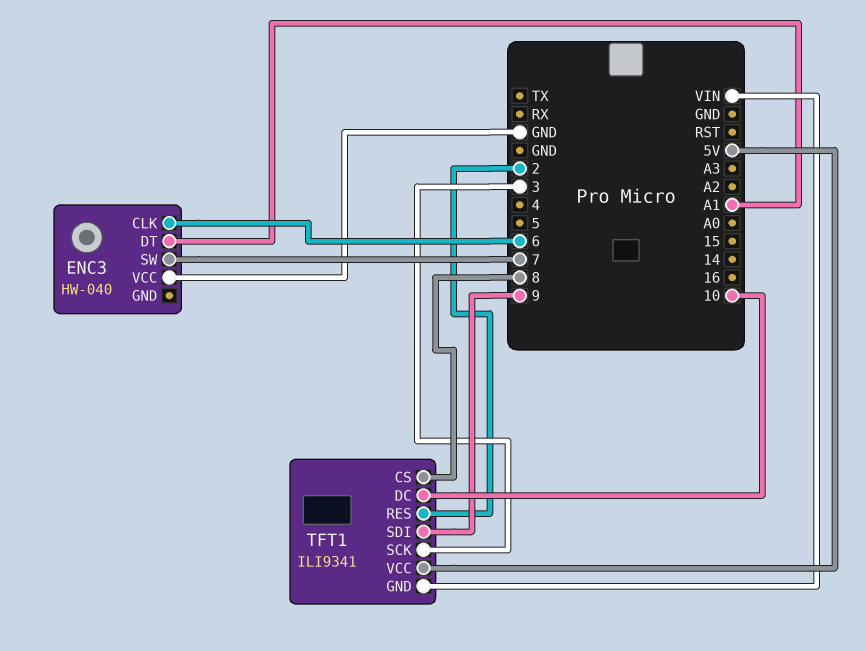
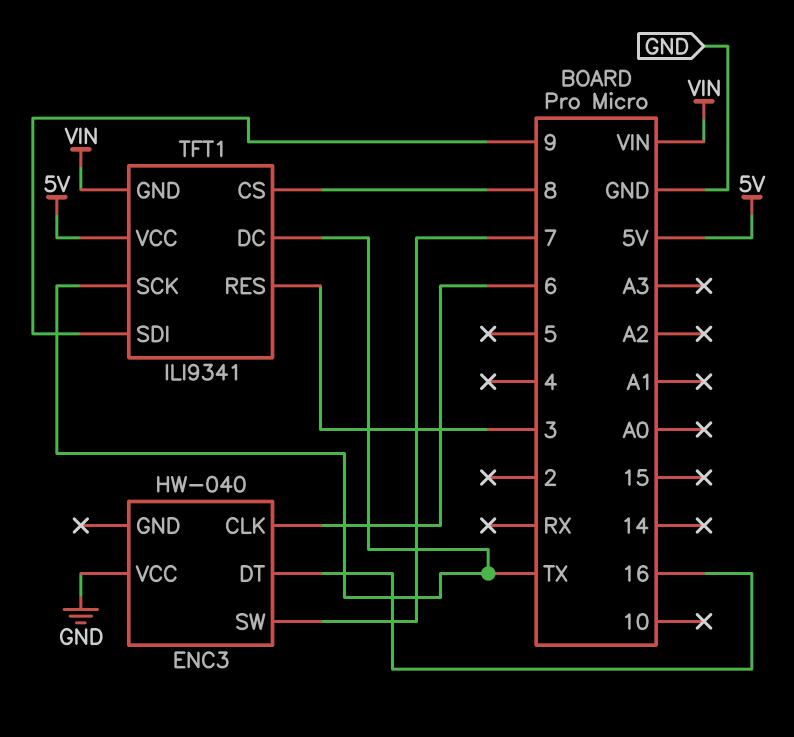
ENC3 pin DT: A1 -> 16
TFT1 pin DC: 10 -> TX
TFT1 pin RES: 2 -> 3
TFT1 pin SCK: 3 -> TX

